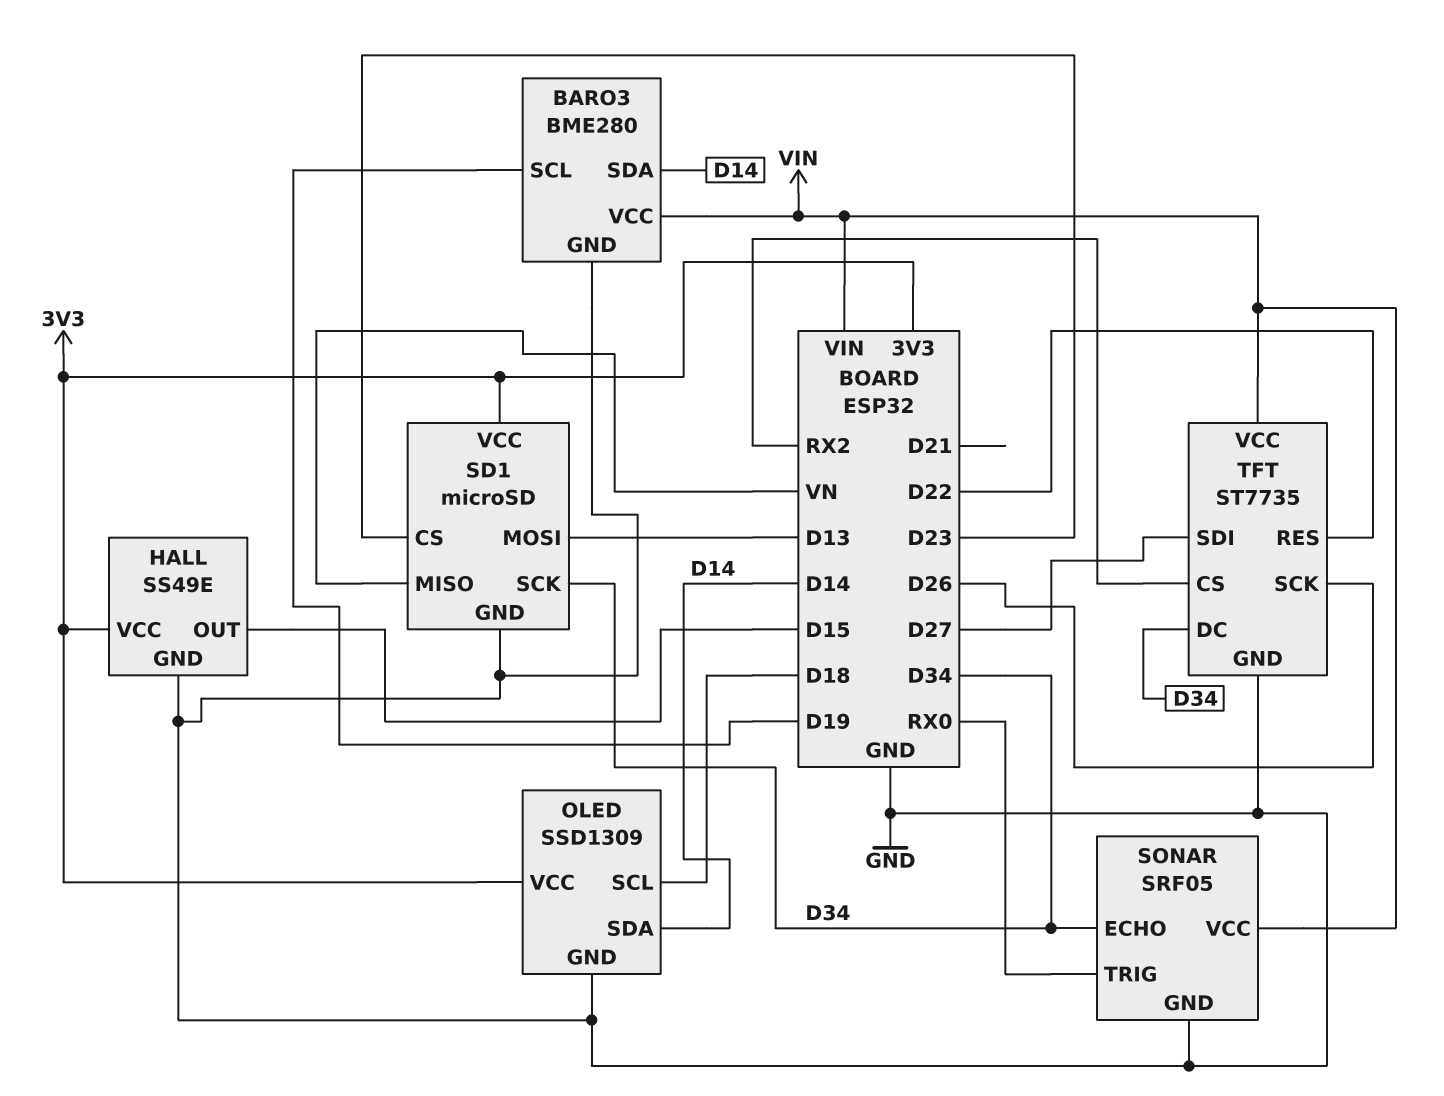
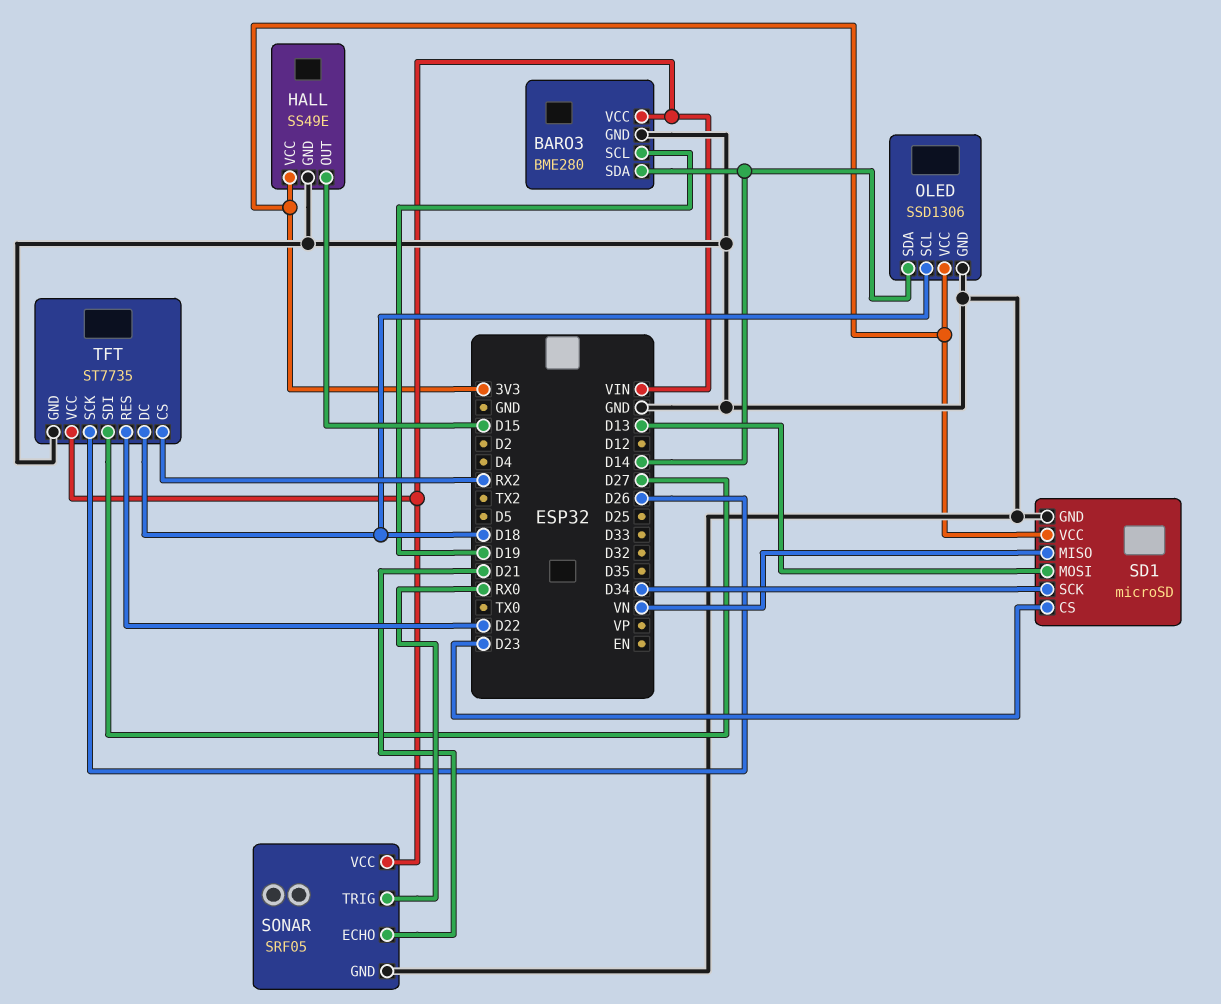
OLED: SSD1309 -> SSD1306
SONAR pin ECHO: D34 -> D21
TFT pin DC: D34 -> D18

